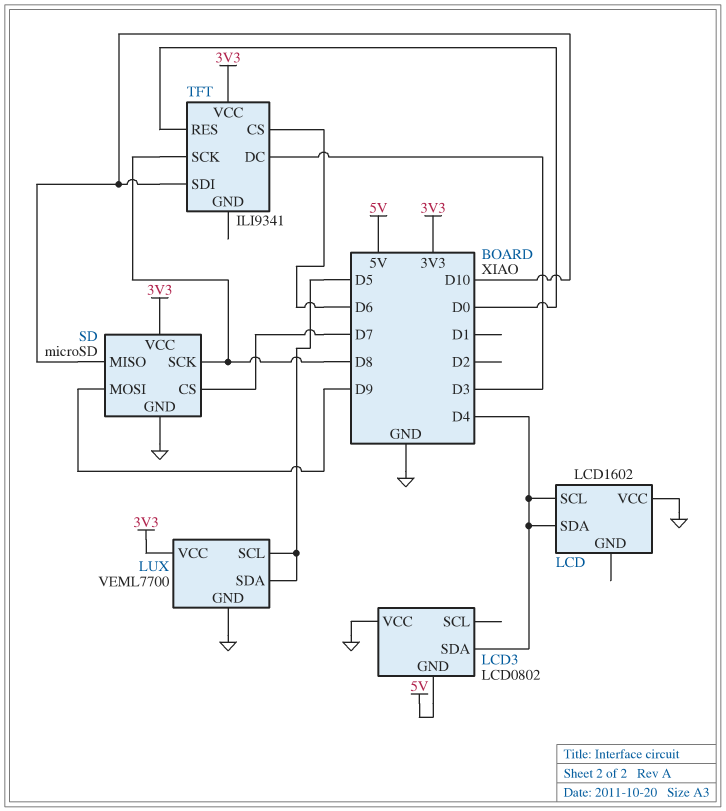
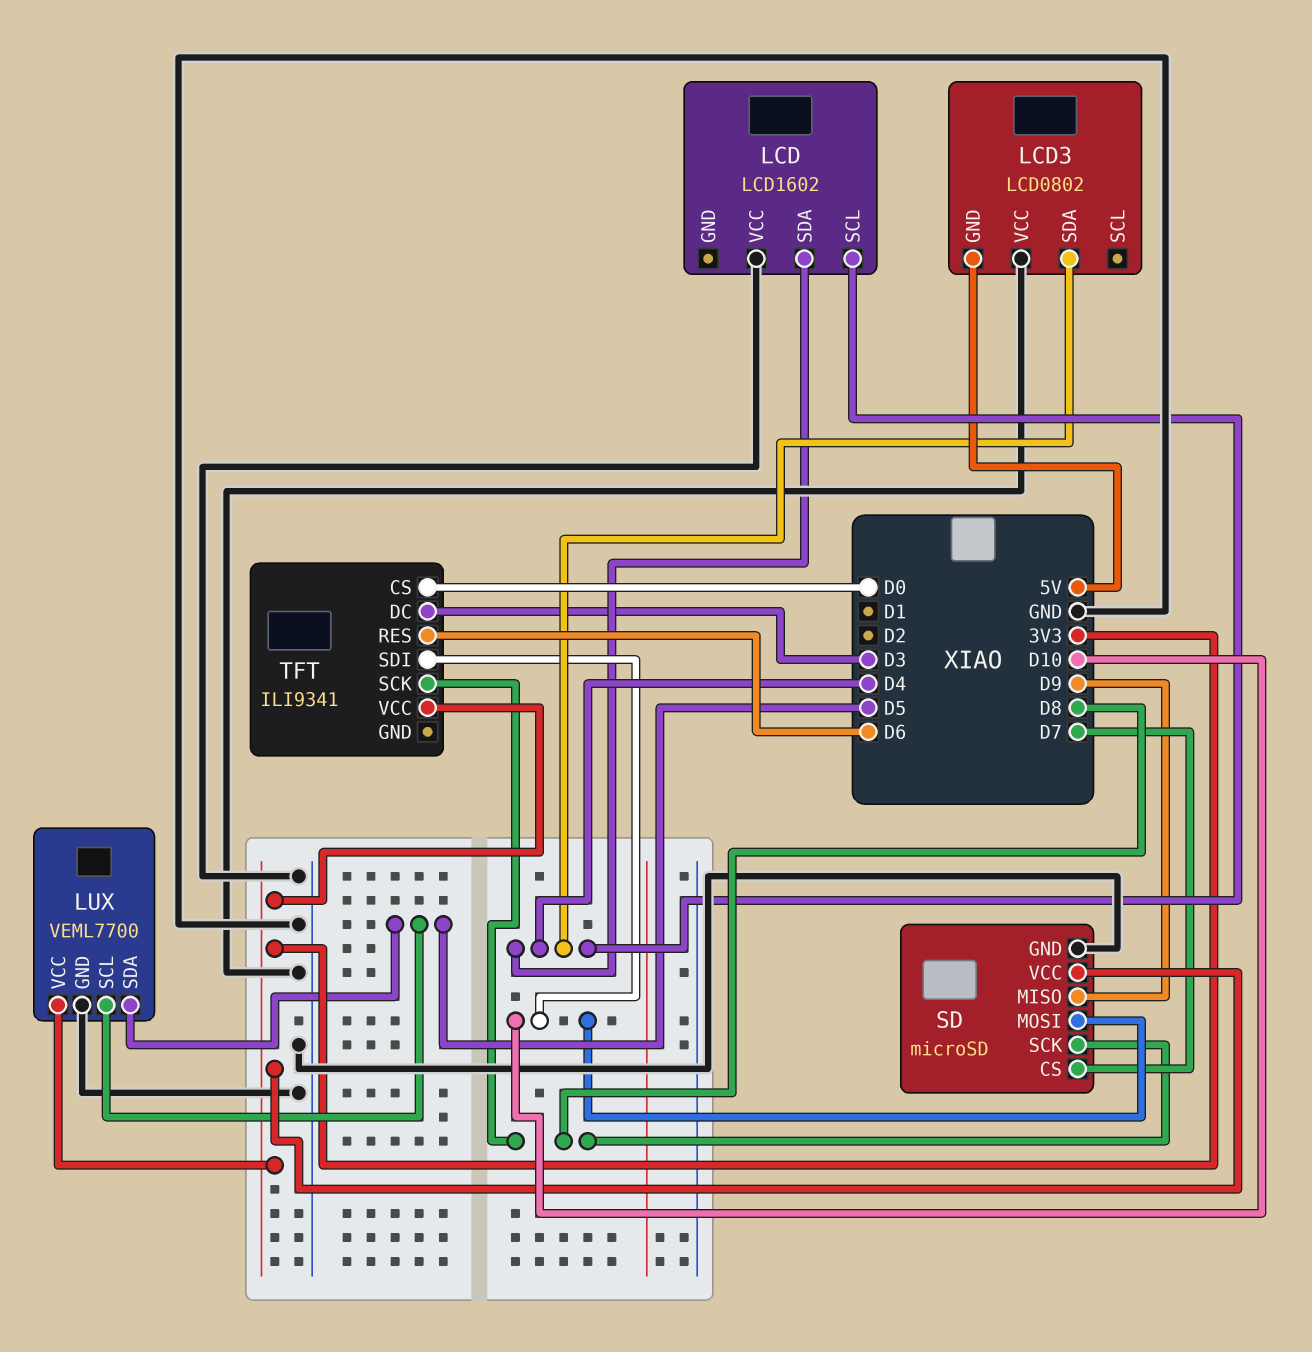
SD pin MISO: D10 -> D9
SD pin MOSI: D9 -> D10
TFT pin CS: D6 -> D0
TFT pin RES: D0 -> D6

